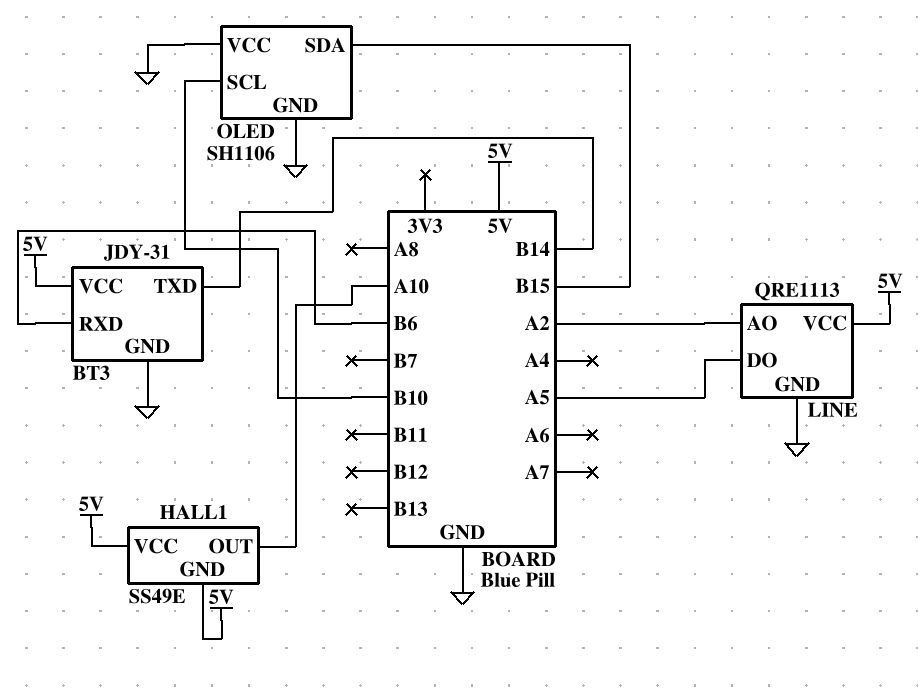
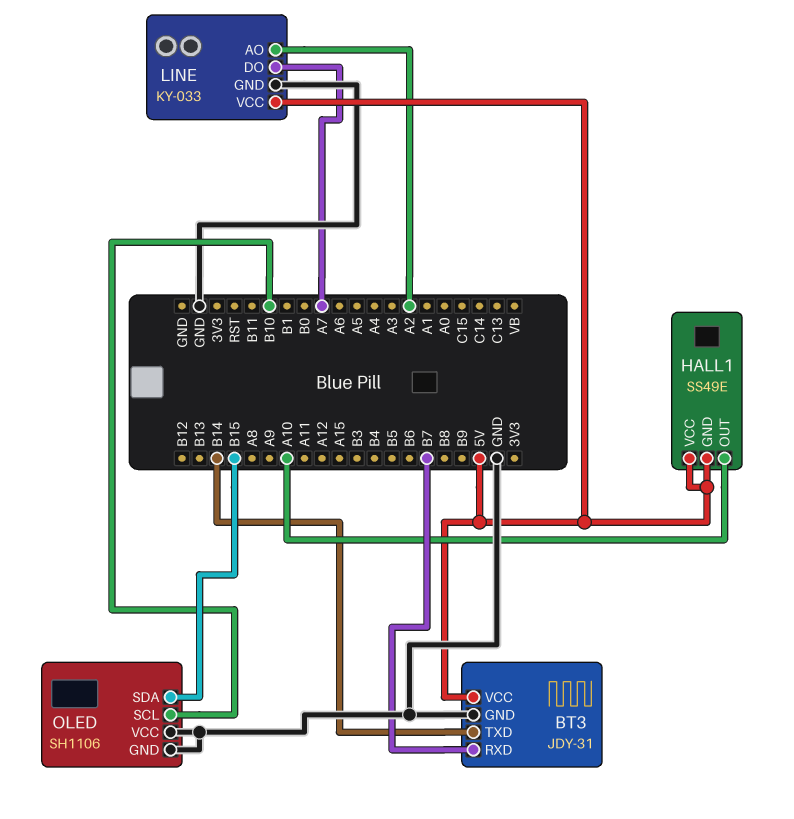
BT3 pin RXD: B6 -> B7
LINE: QRE1113 -> KY-033
LINE pin DO: A5 -> A7

